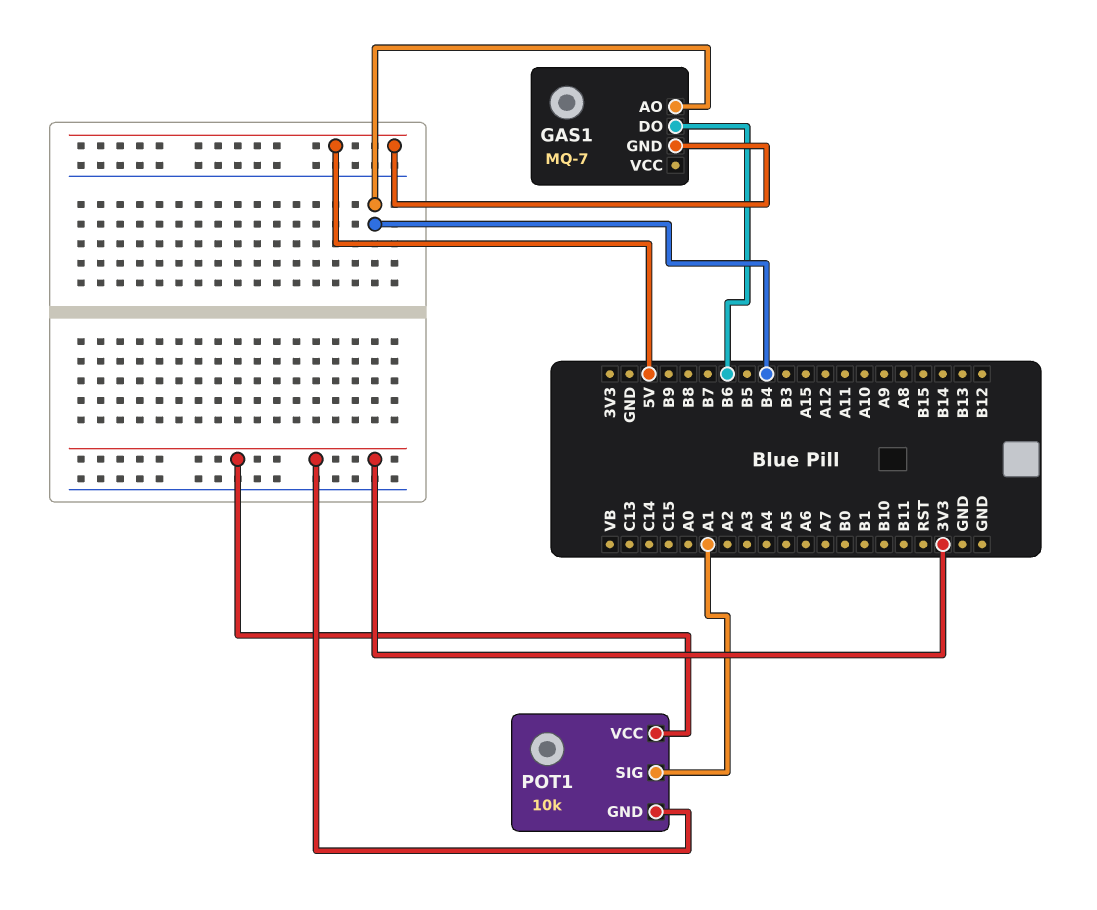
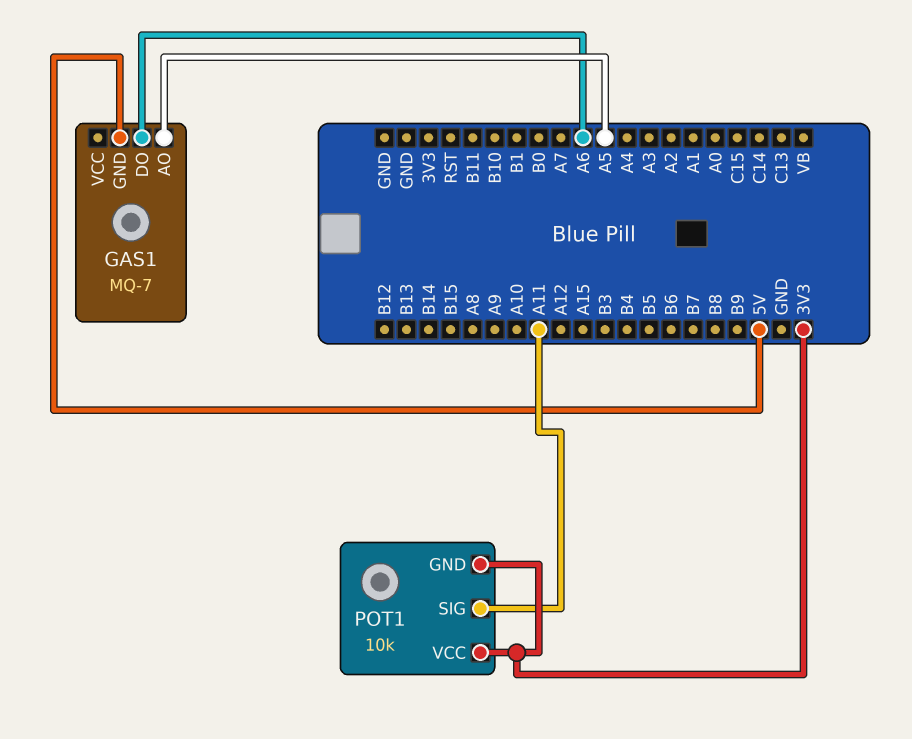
GAS1 pin AO: B4 -> A5
GAS1 pin DO: B6 -> A6
POT1 pin SIG: A1 -> A11

